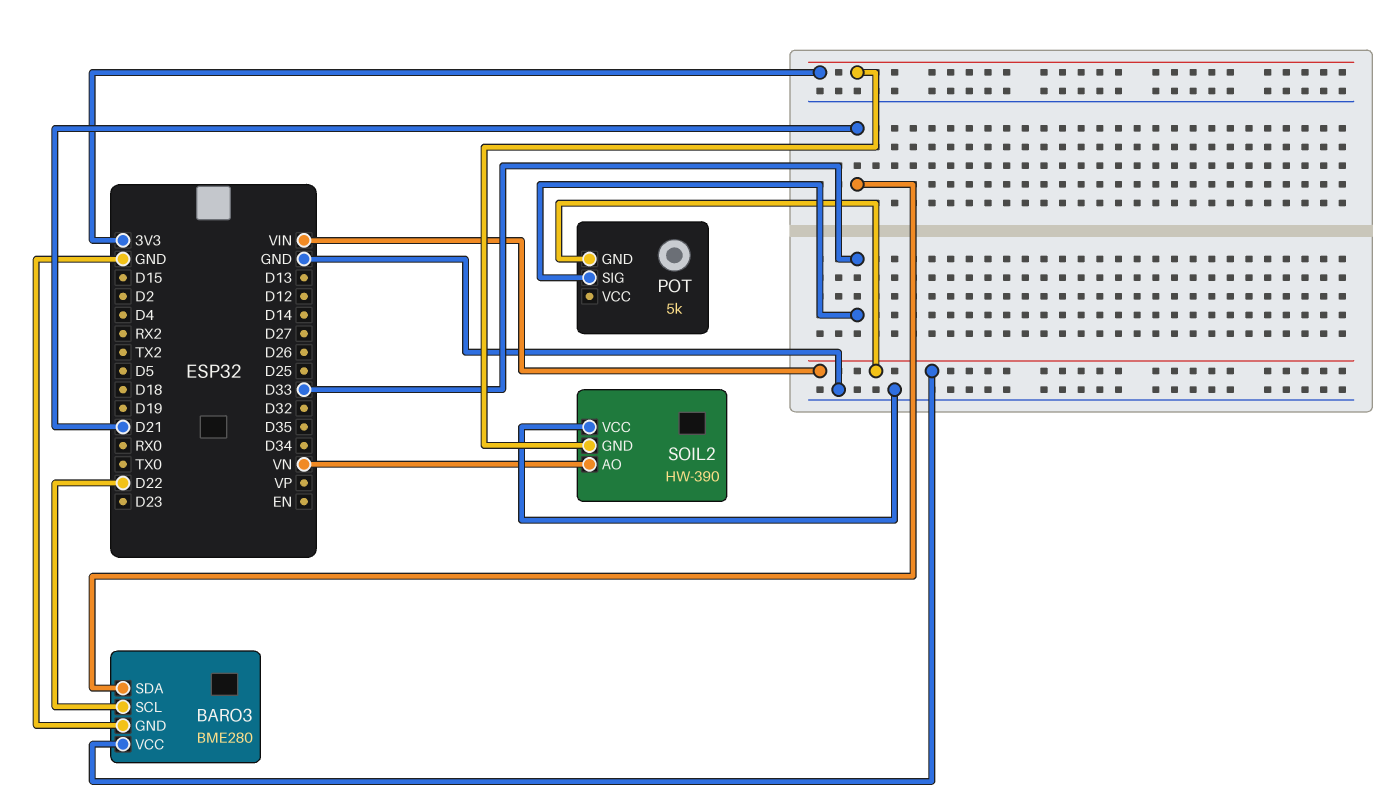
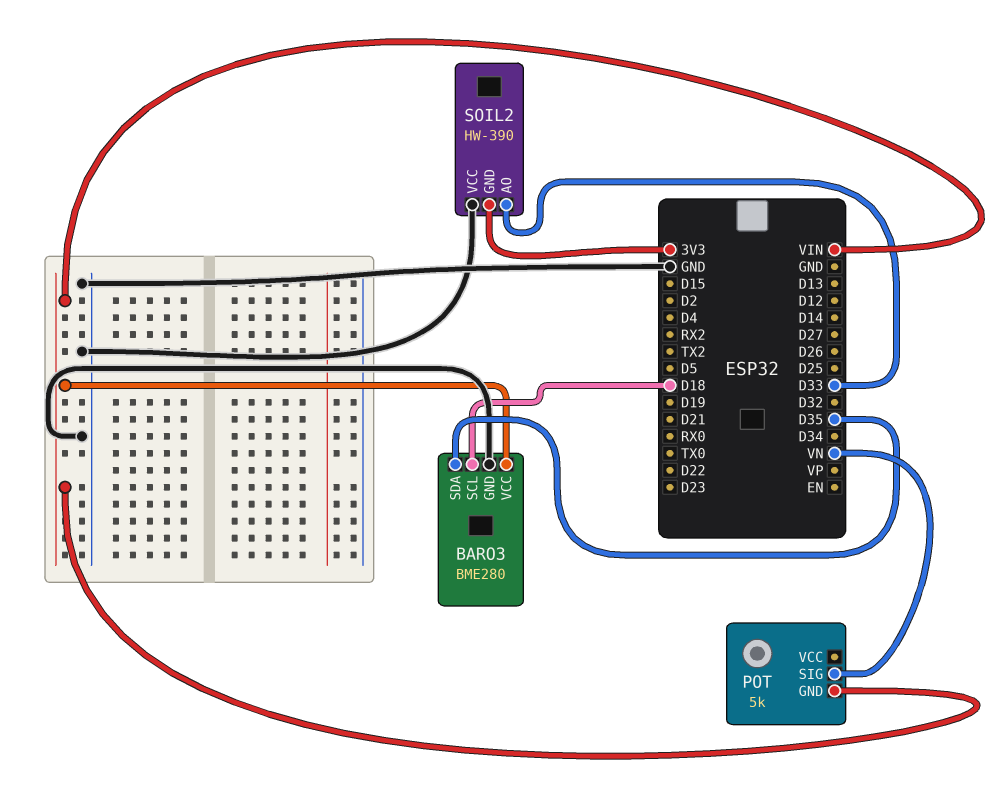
BARO3 pin SCL: D22 -> D18
BARO3 pin SDA: D21 -> D35
POT pin SIG: D33 -> VN
SOIL2 pin AO: VN -> D33

